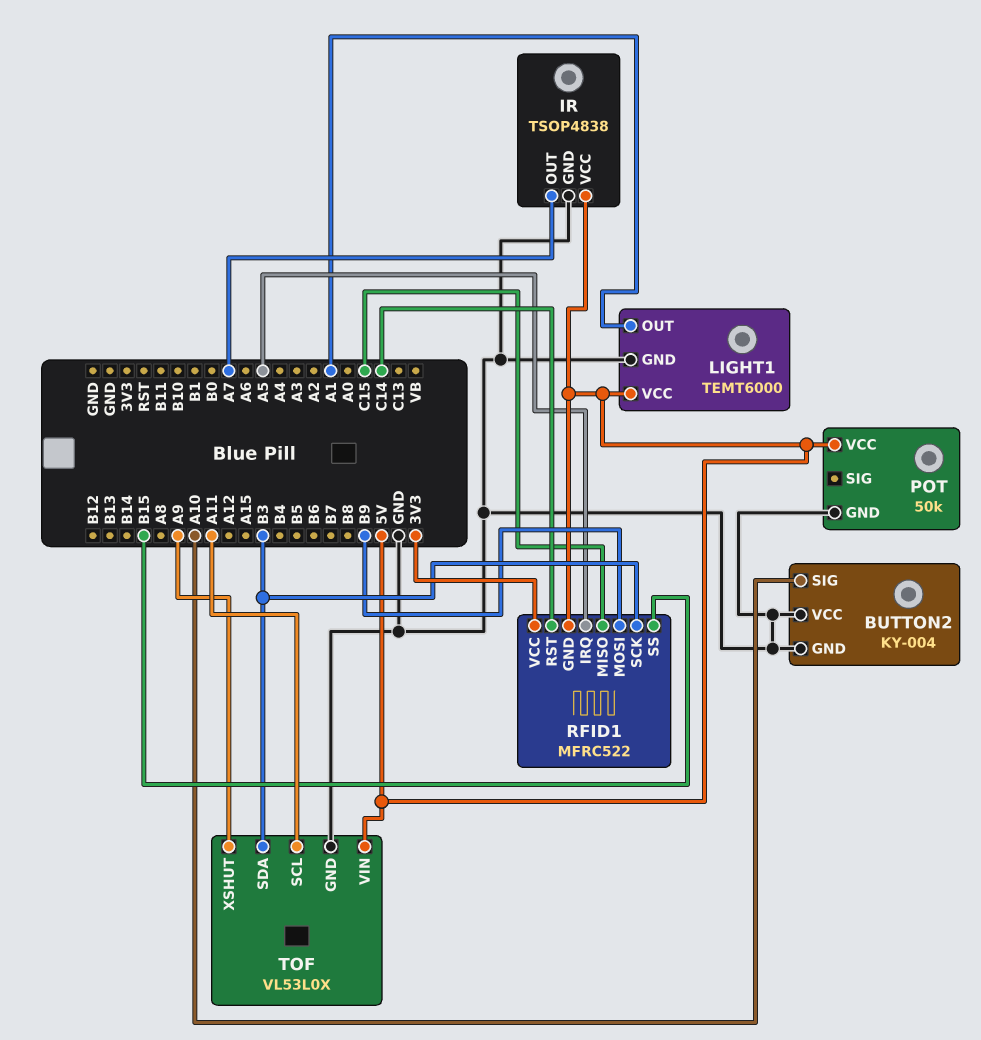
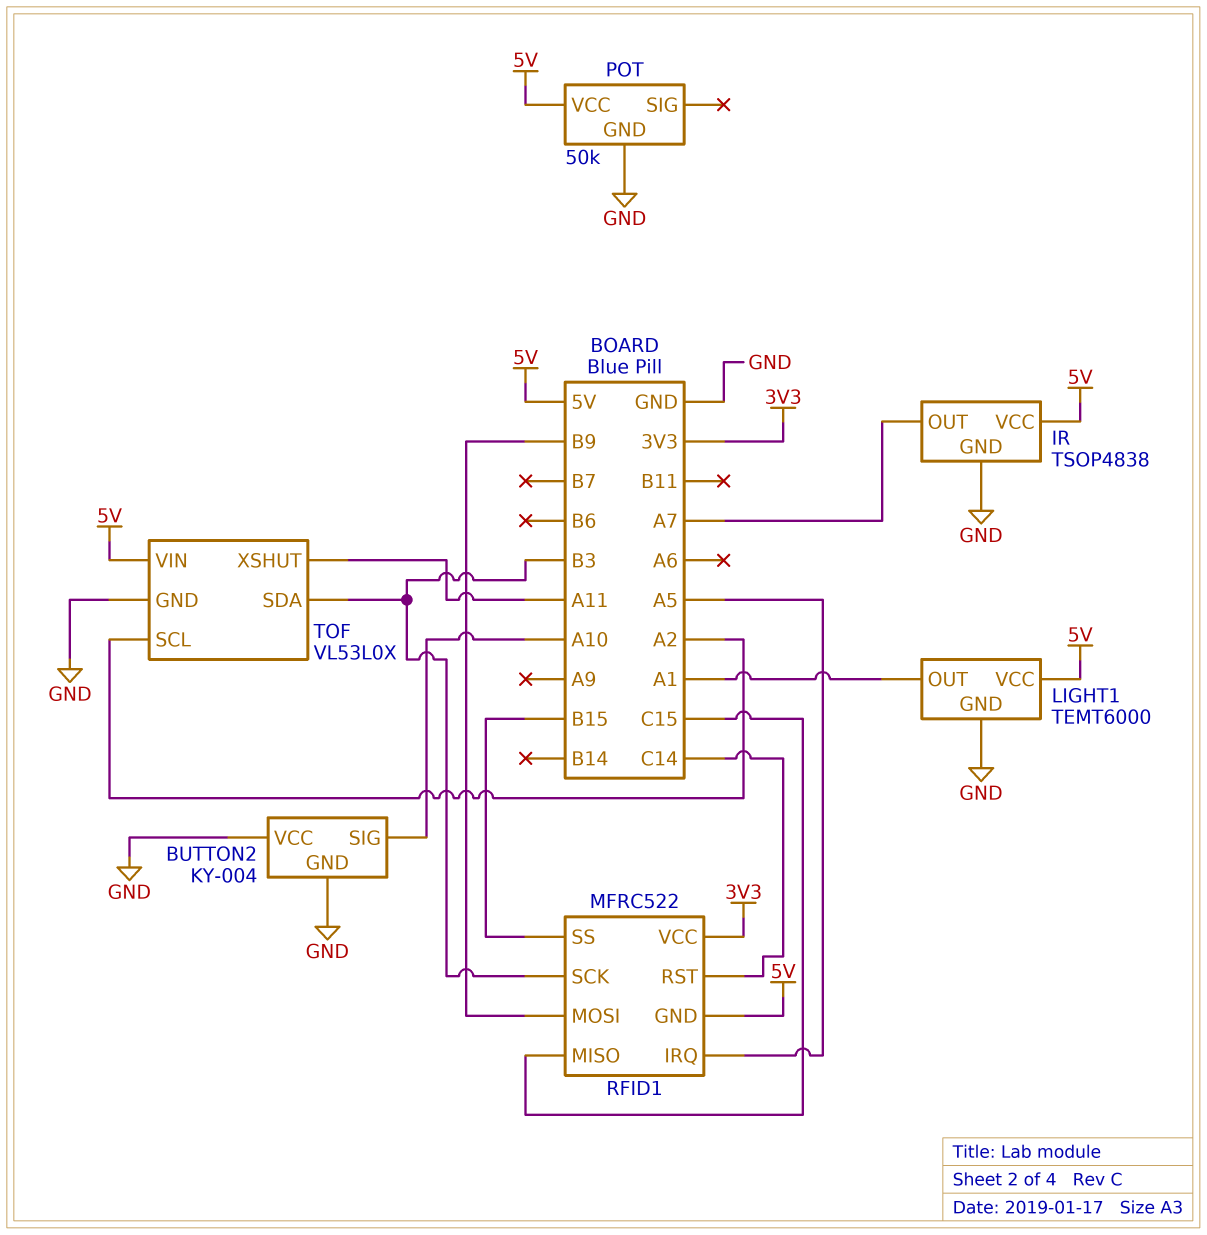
TOF pin SCL: A11 -> A2
TOF pin XSHUT: A9 -> A11

